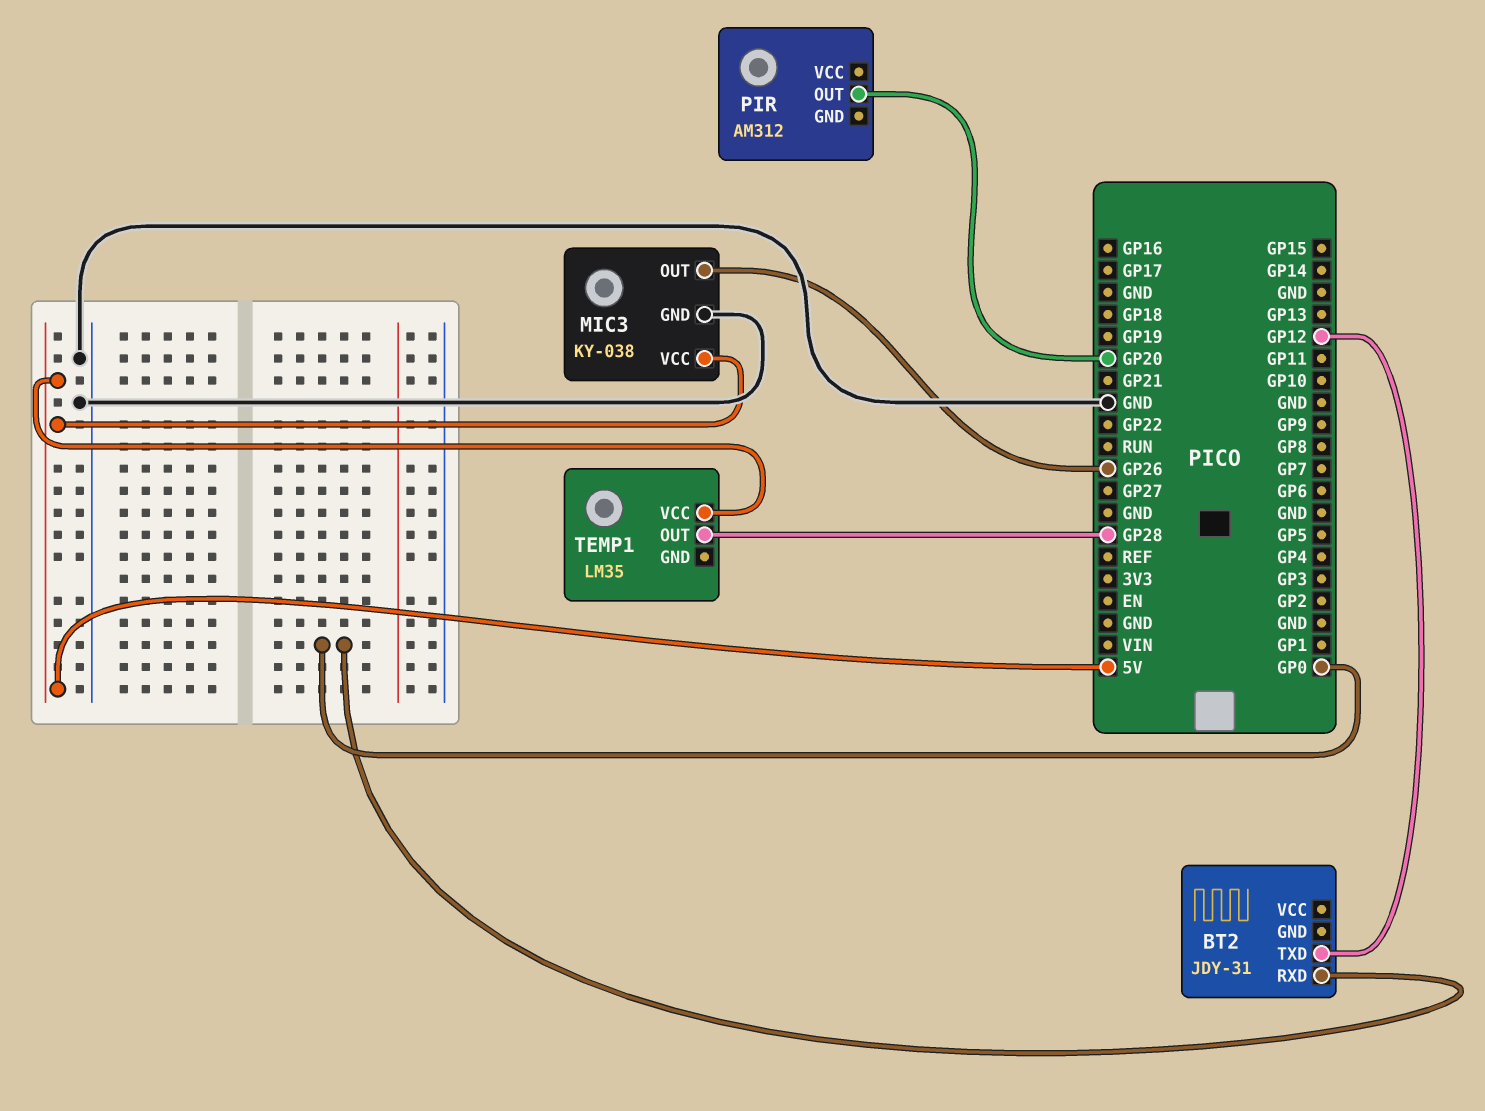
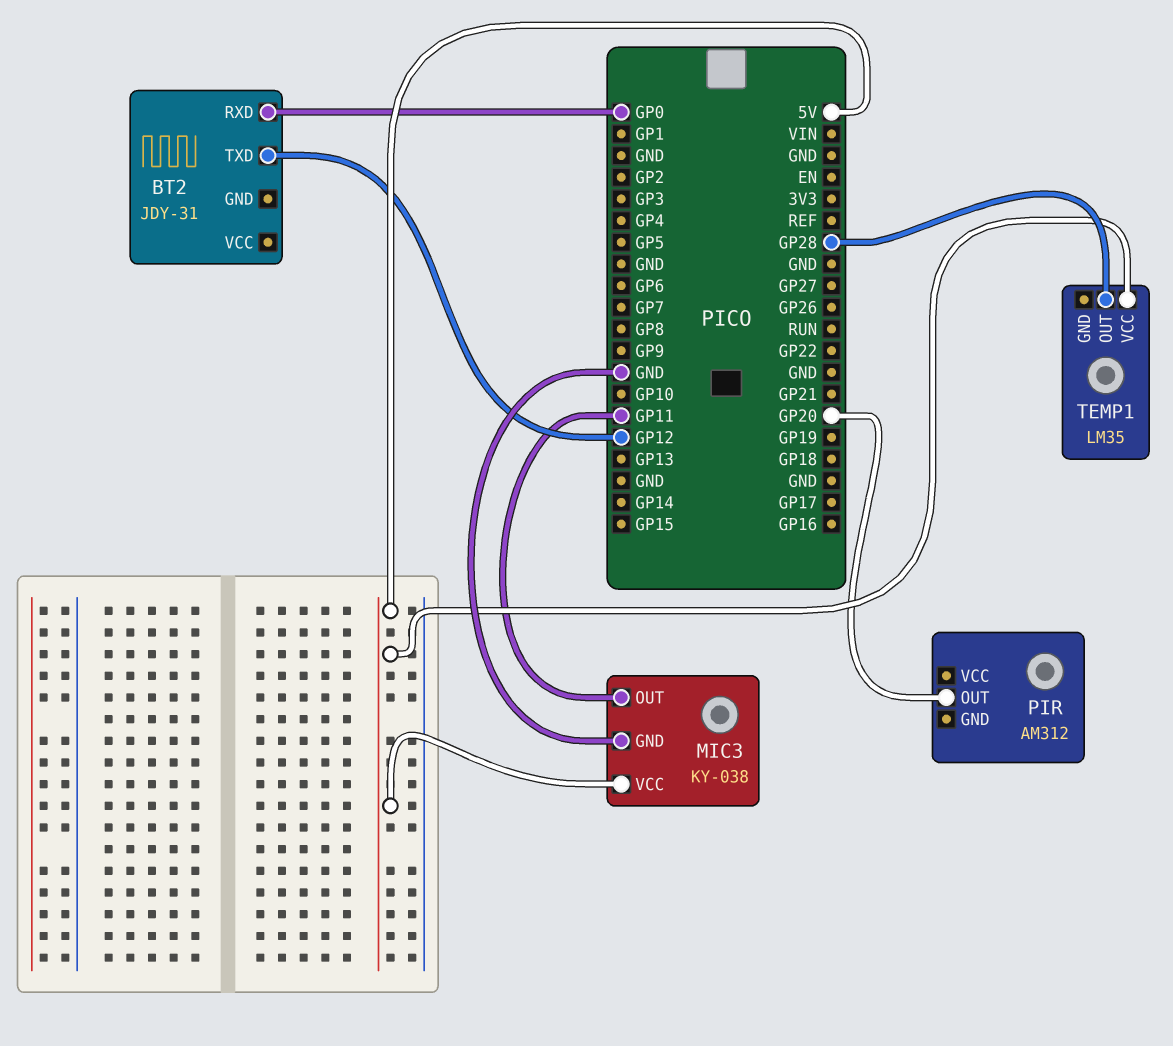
MIC3 pin OUT: GP26 -> GP11

